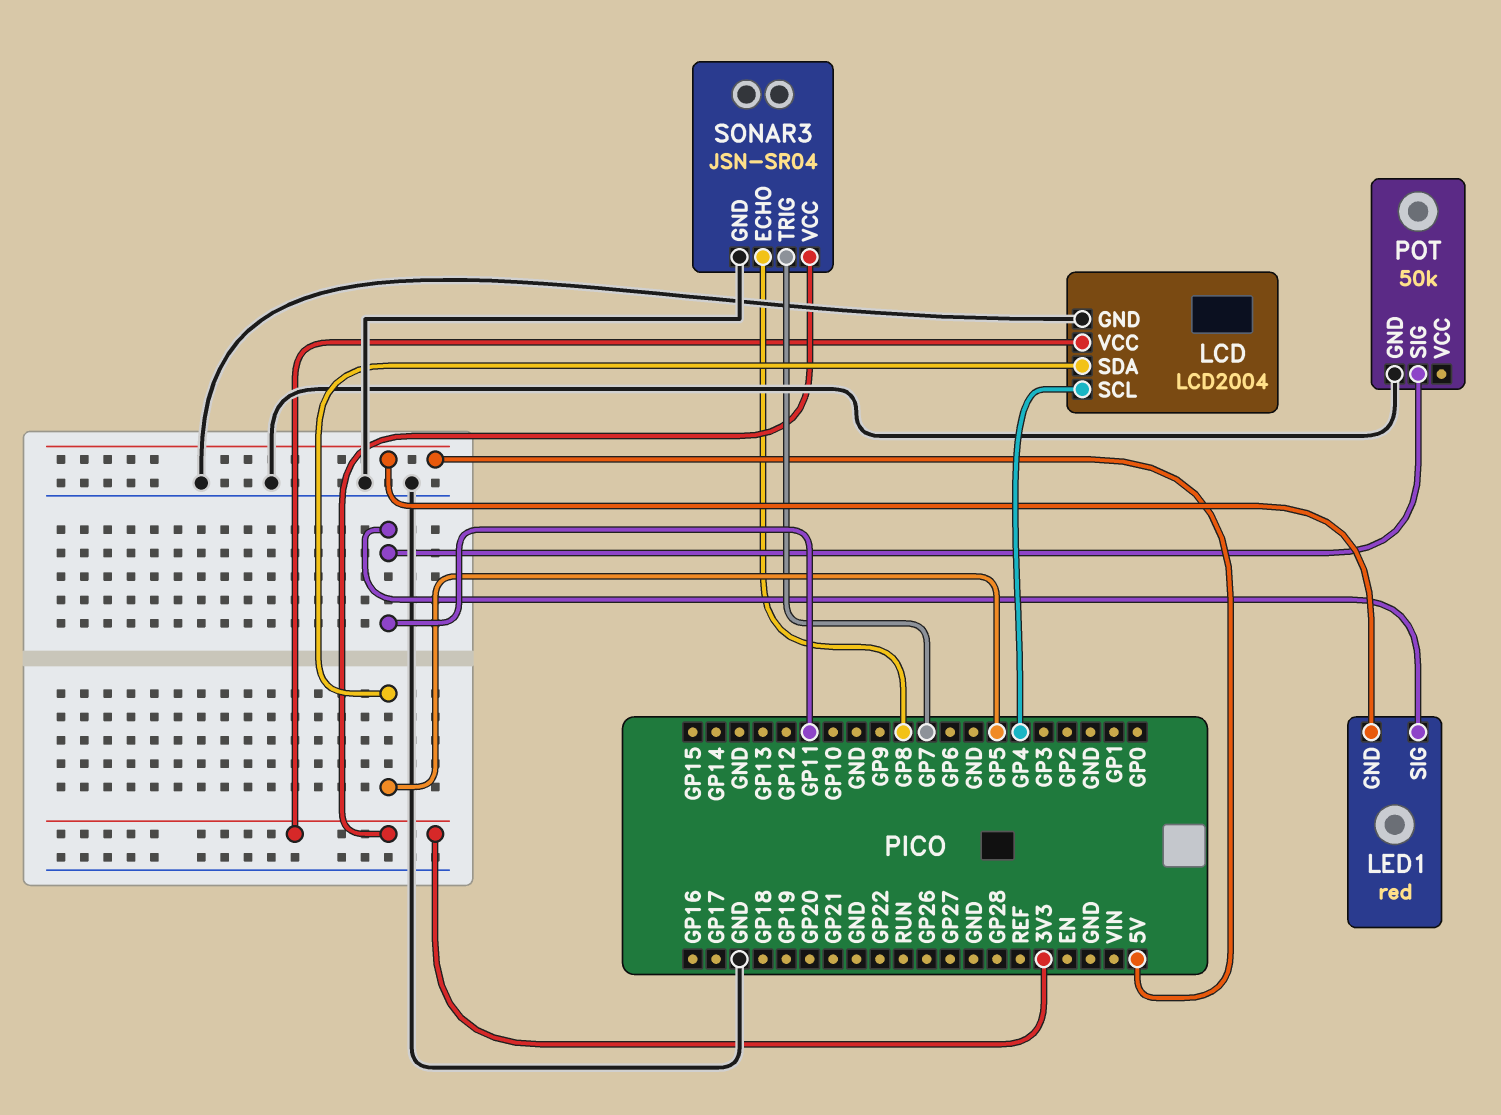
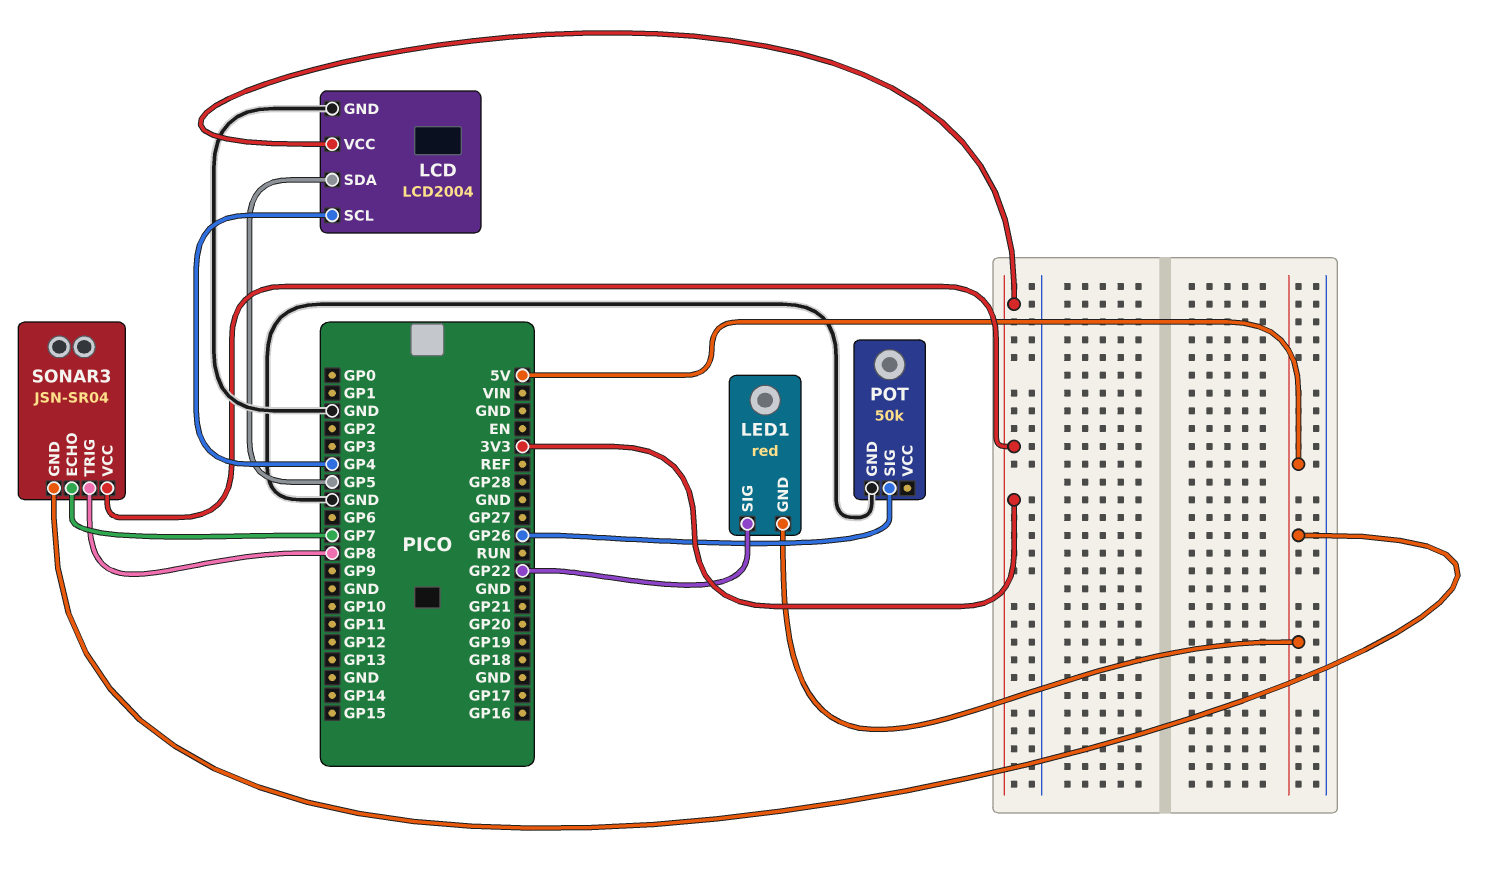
LED1 pin SIG: GP11 -> GP22
POT pin SIG: GP11 -> GP26
SONAR3 pin ECHO: GP8 -> GP7
SONAR3 pin GND: GND -> 5V
SONAR3 pin TRIG: GP7 -> GP8

